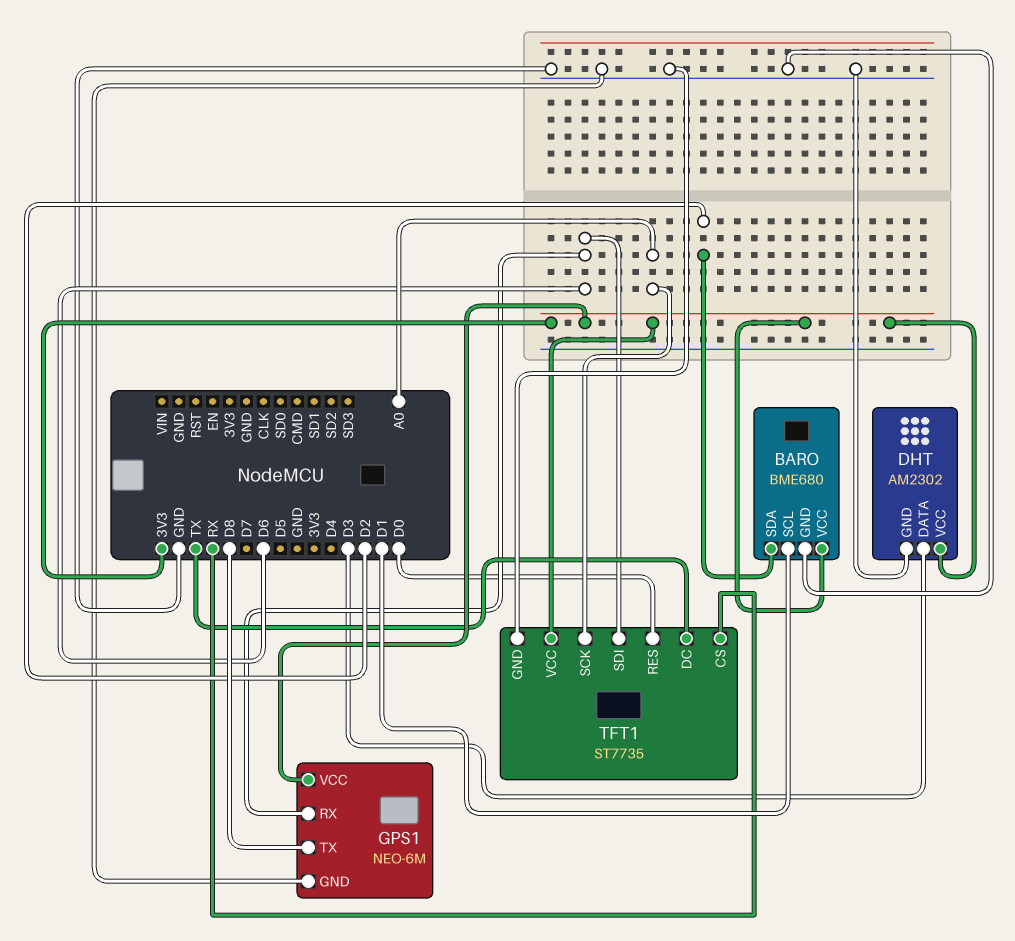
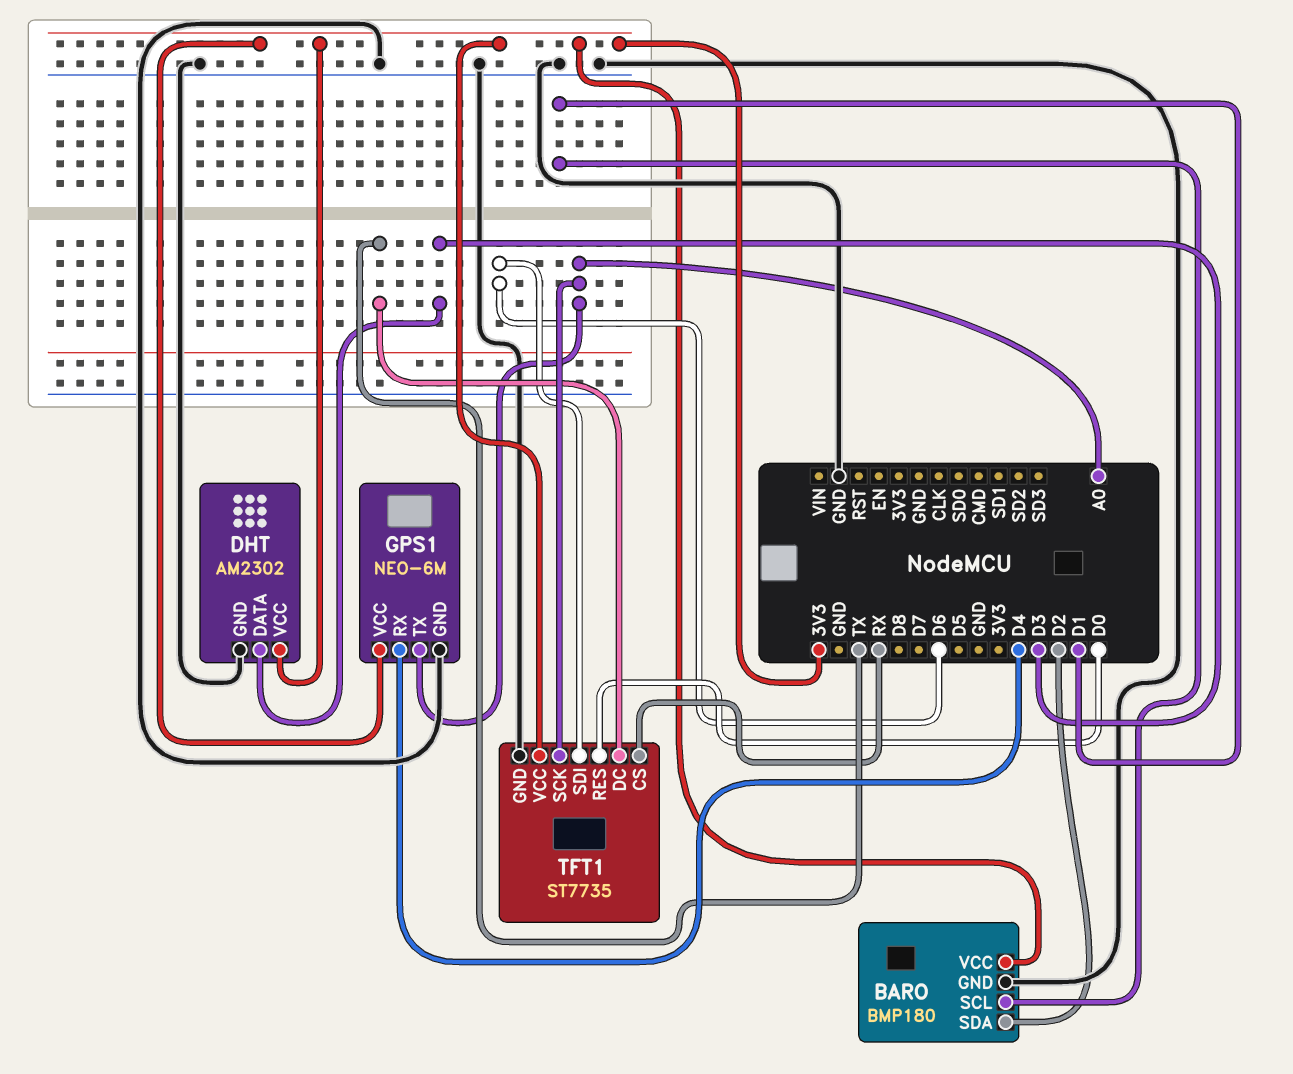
BARO: BME680 -> BMP180
GPS1 pin RX: D6 -> D4
GPS1 pin TX: D8 -> A0

